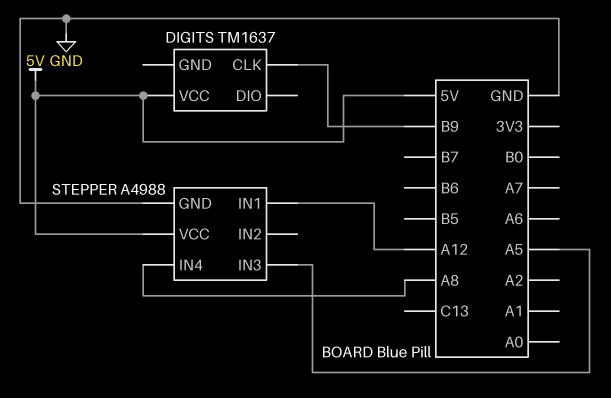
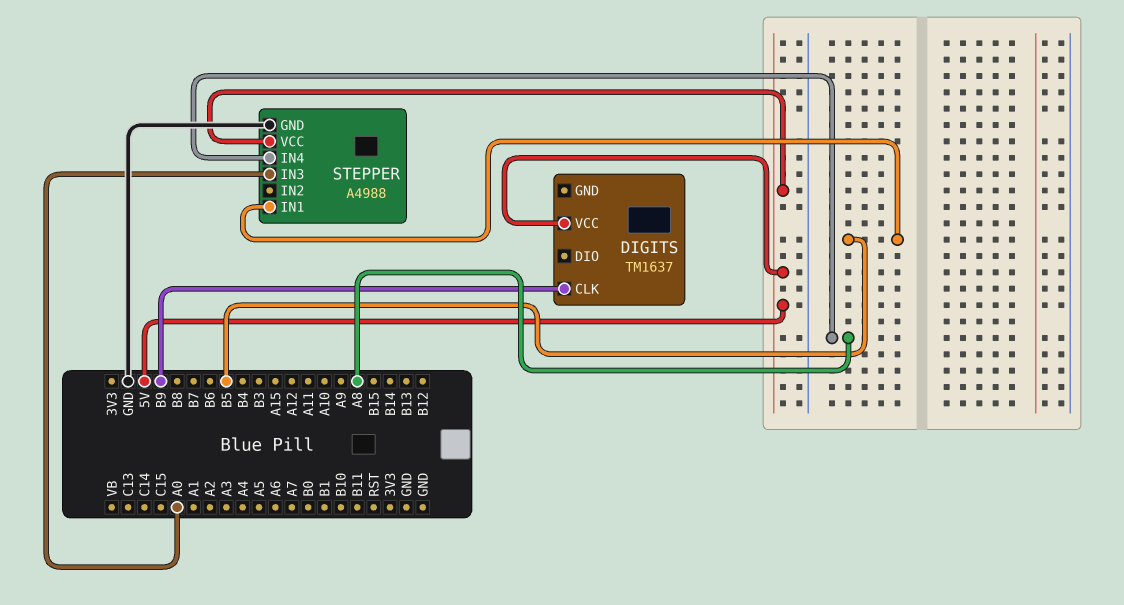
STEPPER pin IN1: A12 -> B5
STEPPER pin IN3: A5 -> A0

